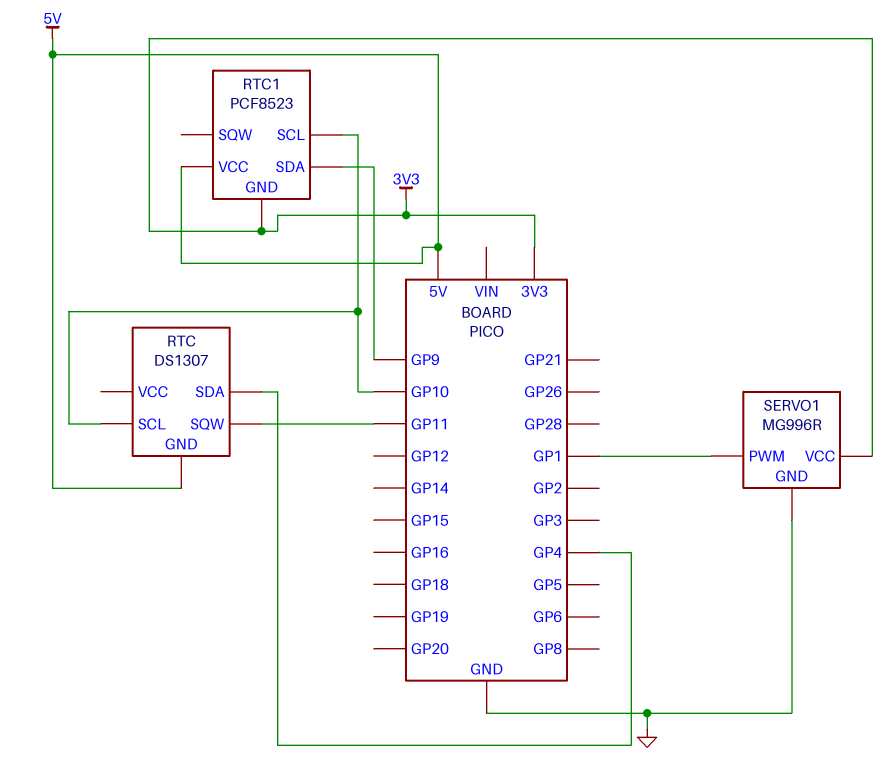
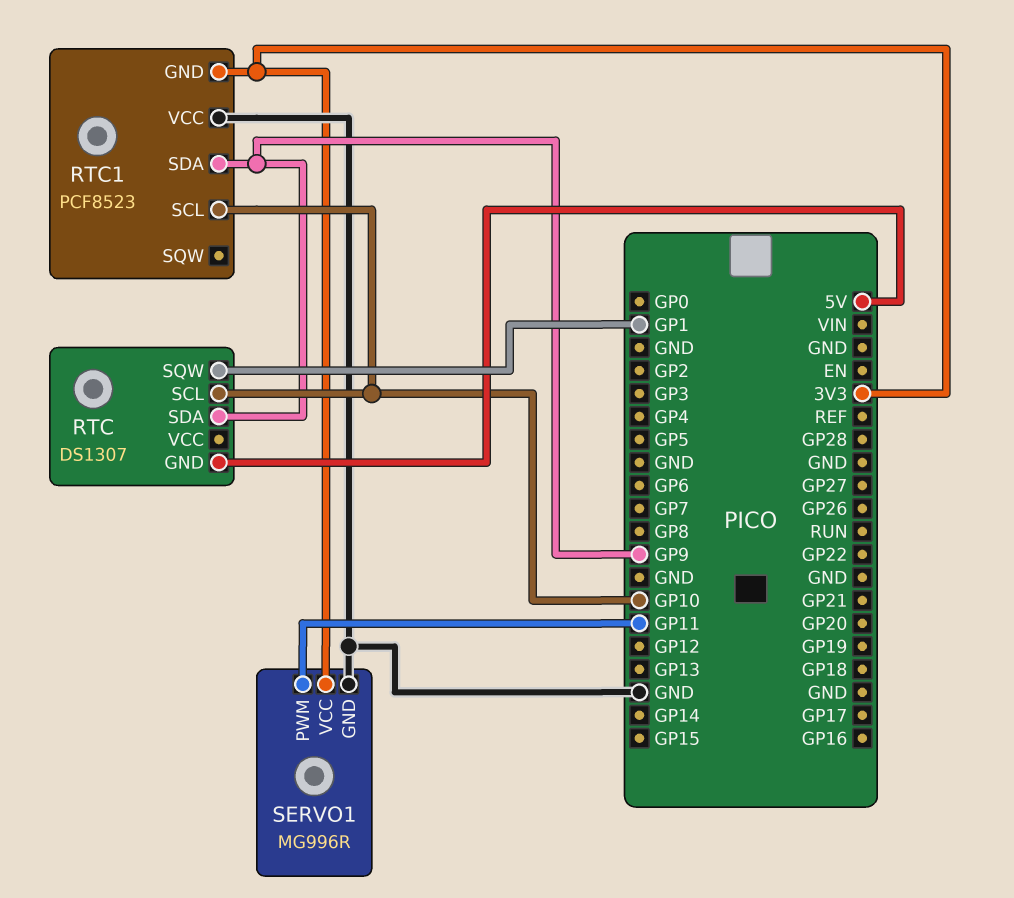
RTC pin SDA: GP4 -> GP9
RTC pin SQW: GP11 -> GP1
RTC1 pin VCC: 5V -> GND
SERVO1 pin PWM: GP1 -> GP11

